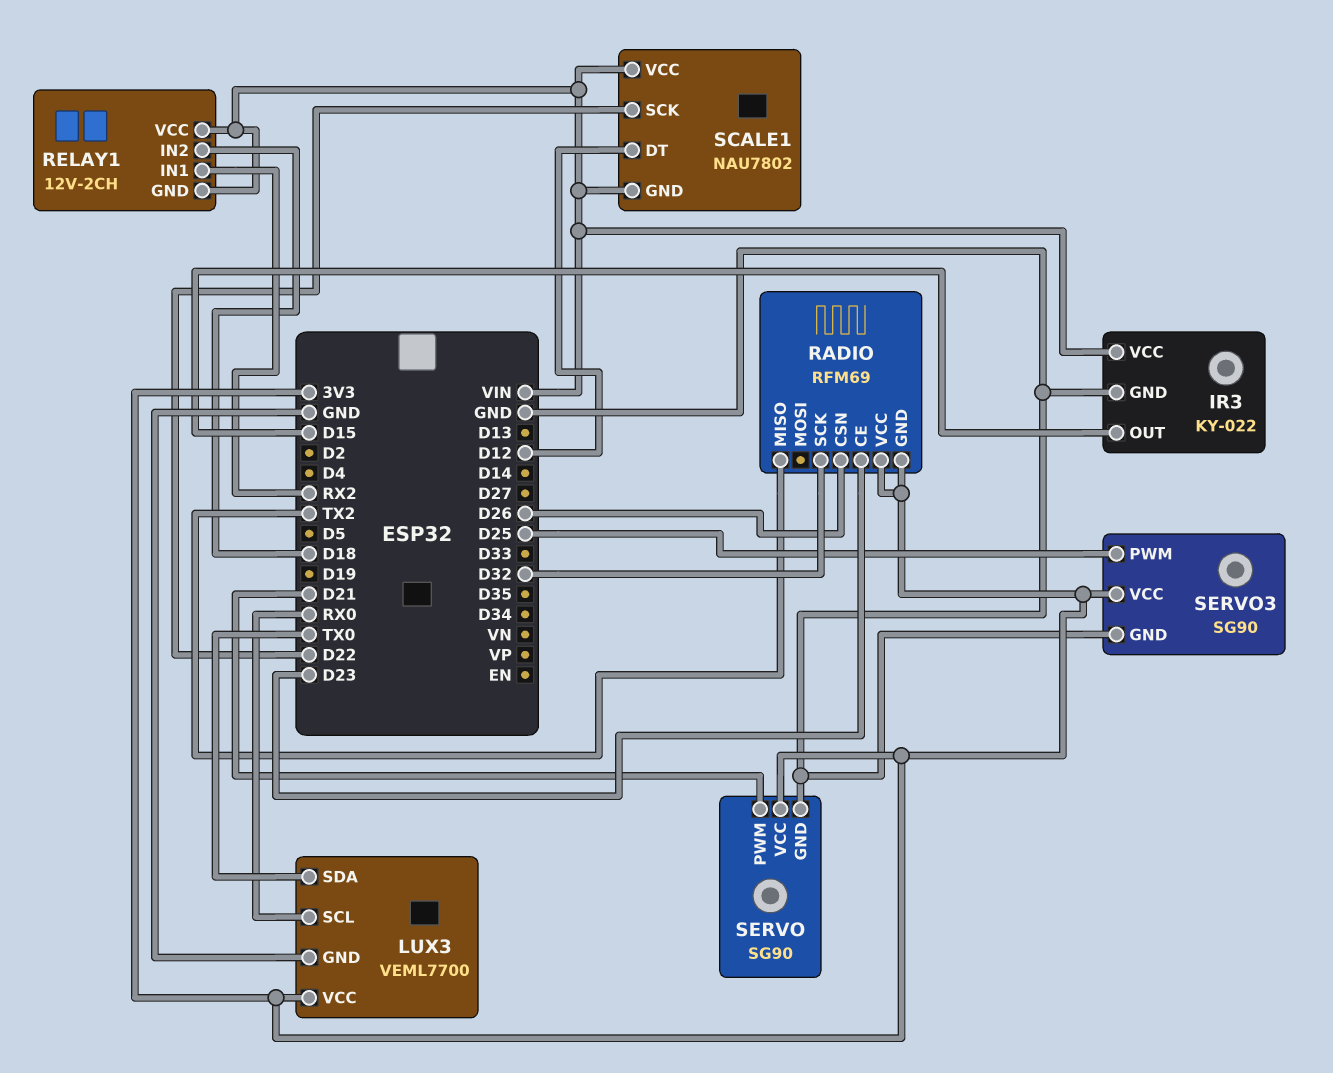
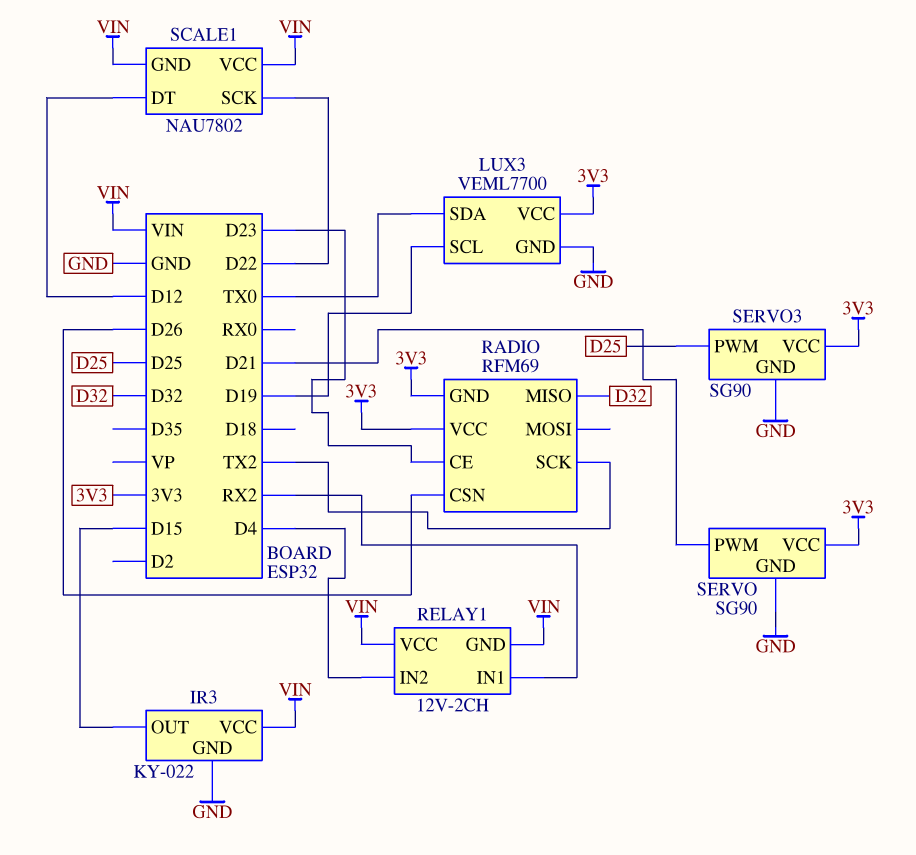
LUX3 pin SCL: RX0 -> D19
RADIO pin MISO: TX2 -> D32
RADIO pin SCK: D32 -> TX2
RELAY1 pin IN2: D18 -> D4

